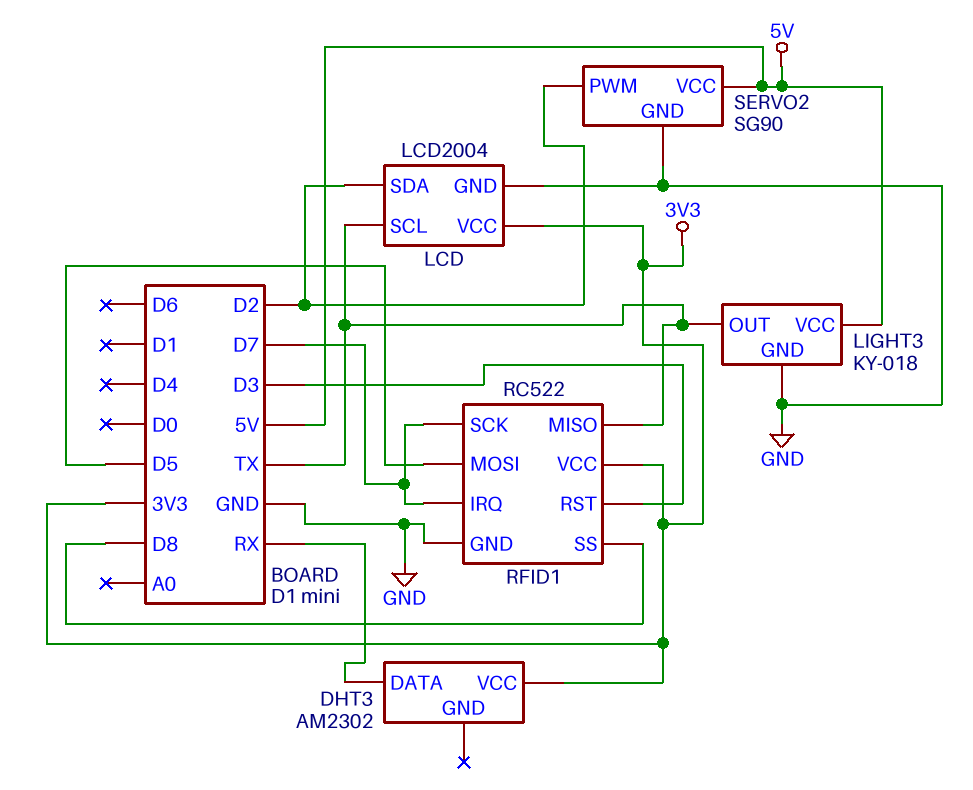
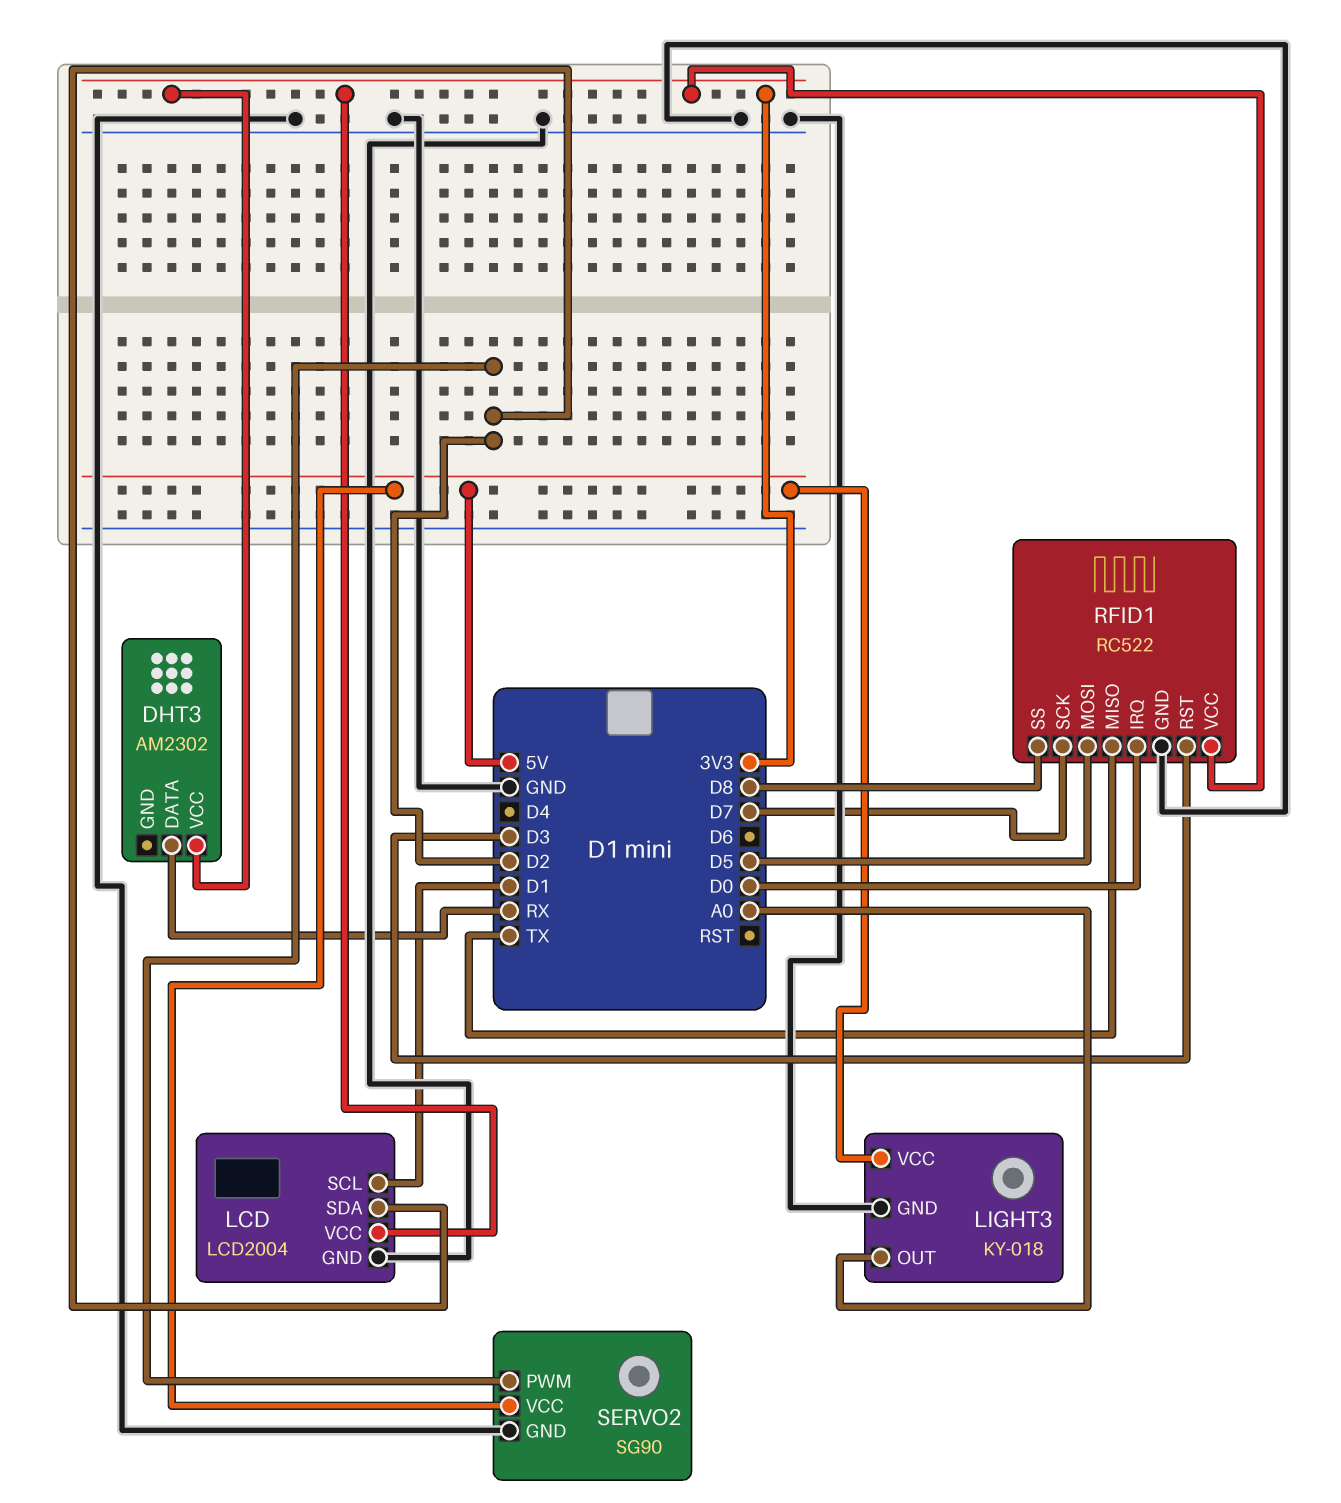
LCD pin SCL: TX -> D1
LIGHT3 pin OUT: TX -> A0
RFID1 pin IRQ: D7 -> D0

